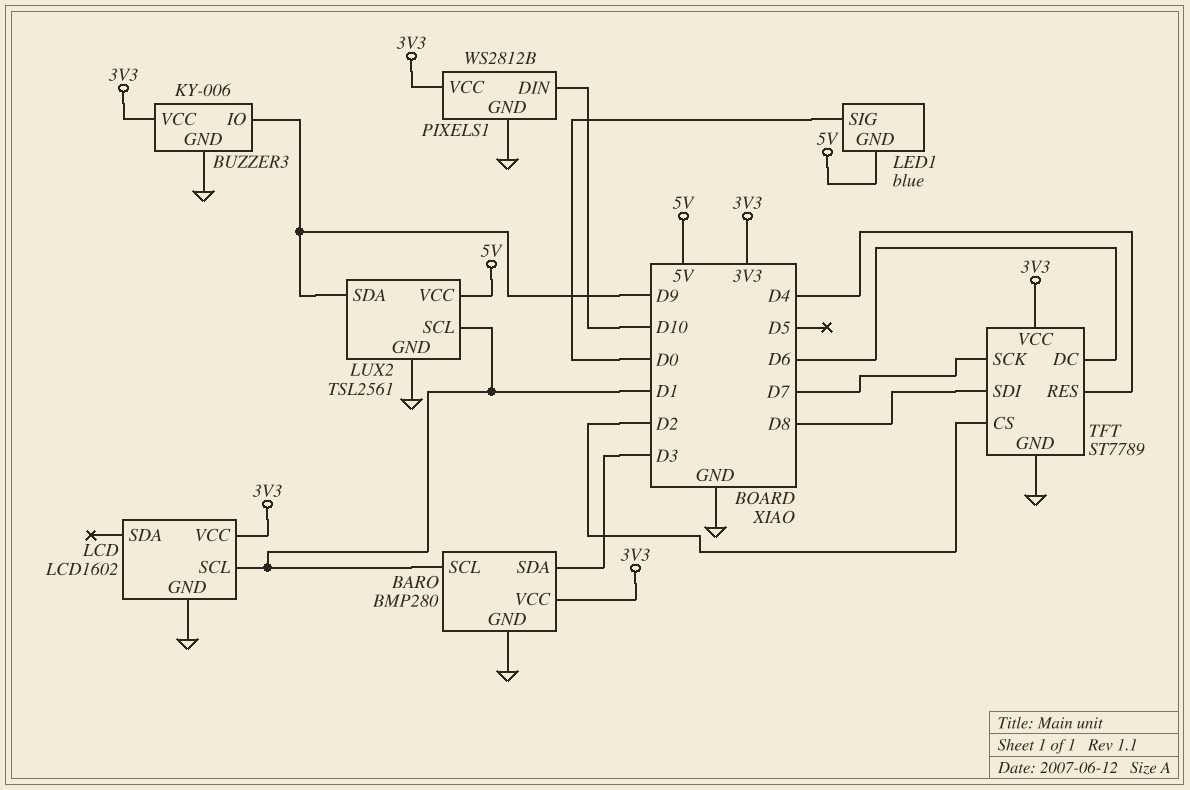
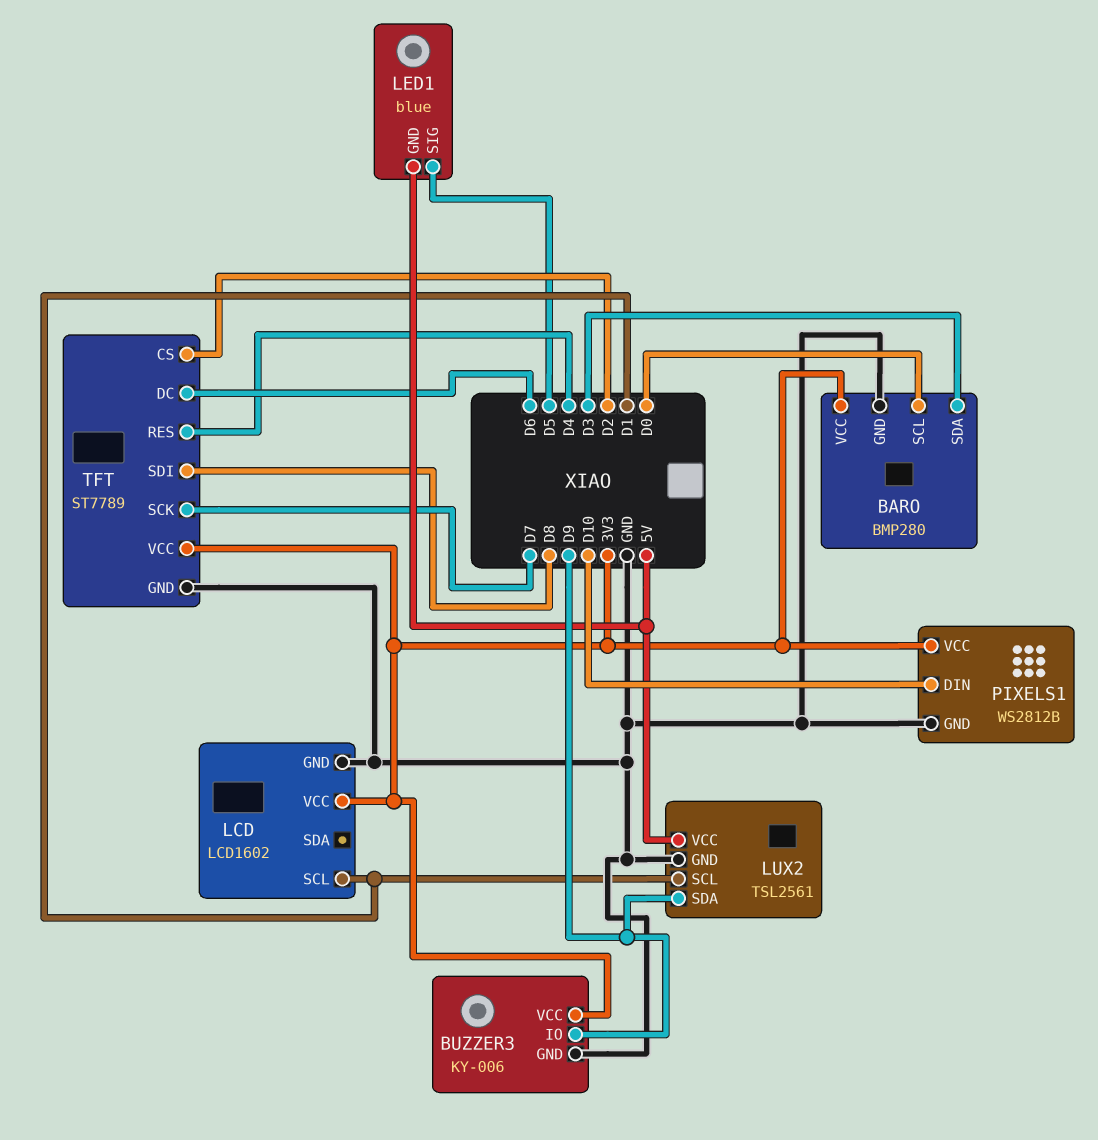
BARO pin SCL: D1 -> D0
LED1 pin SIG: D0 -> D5

